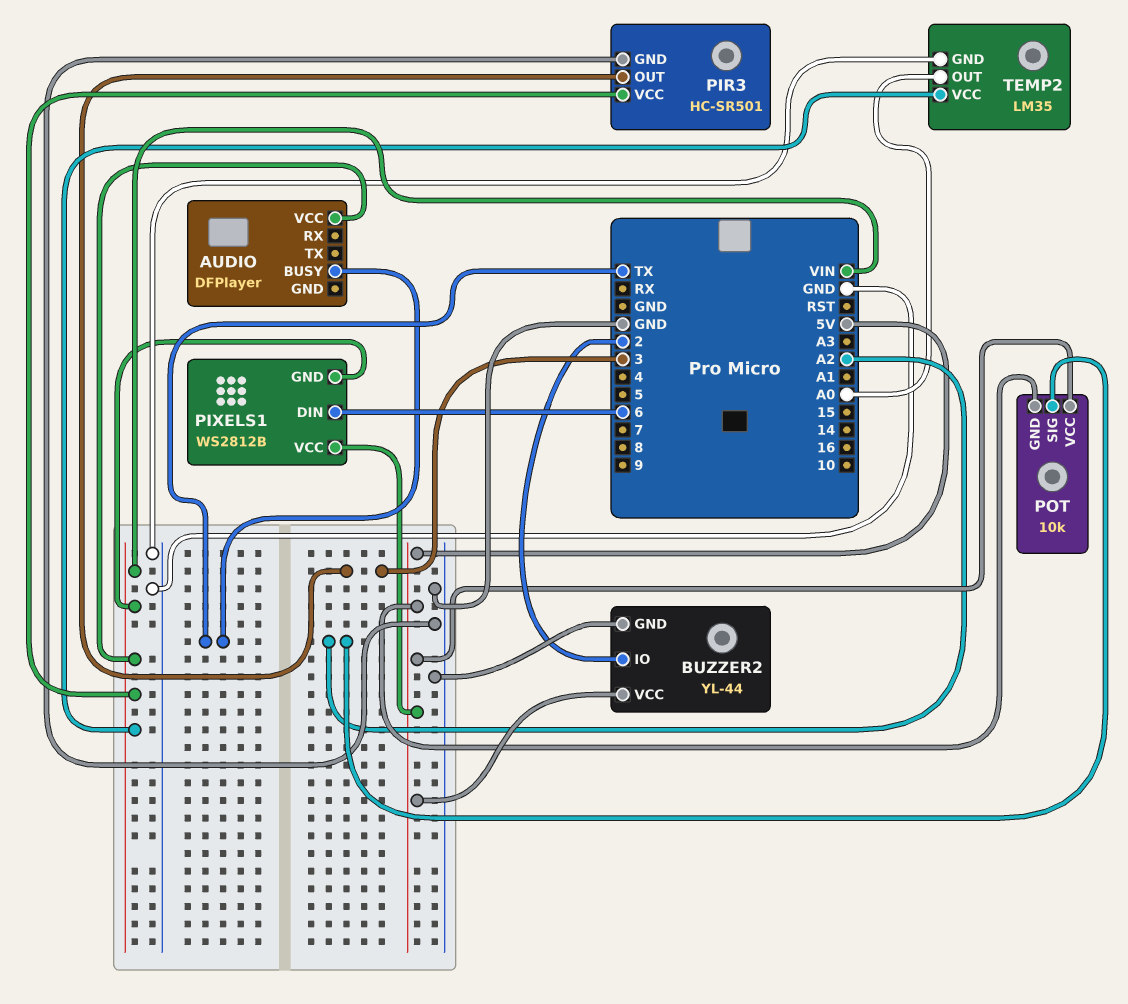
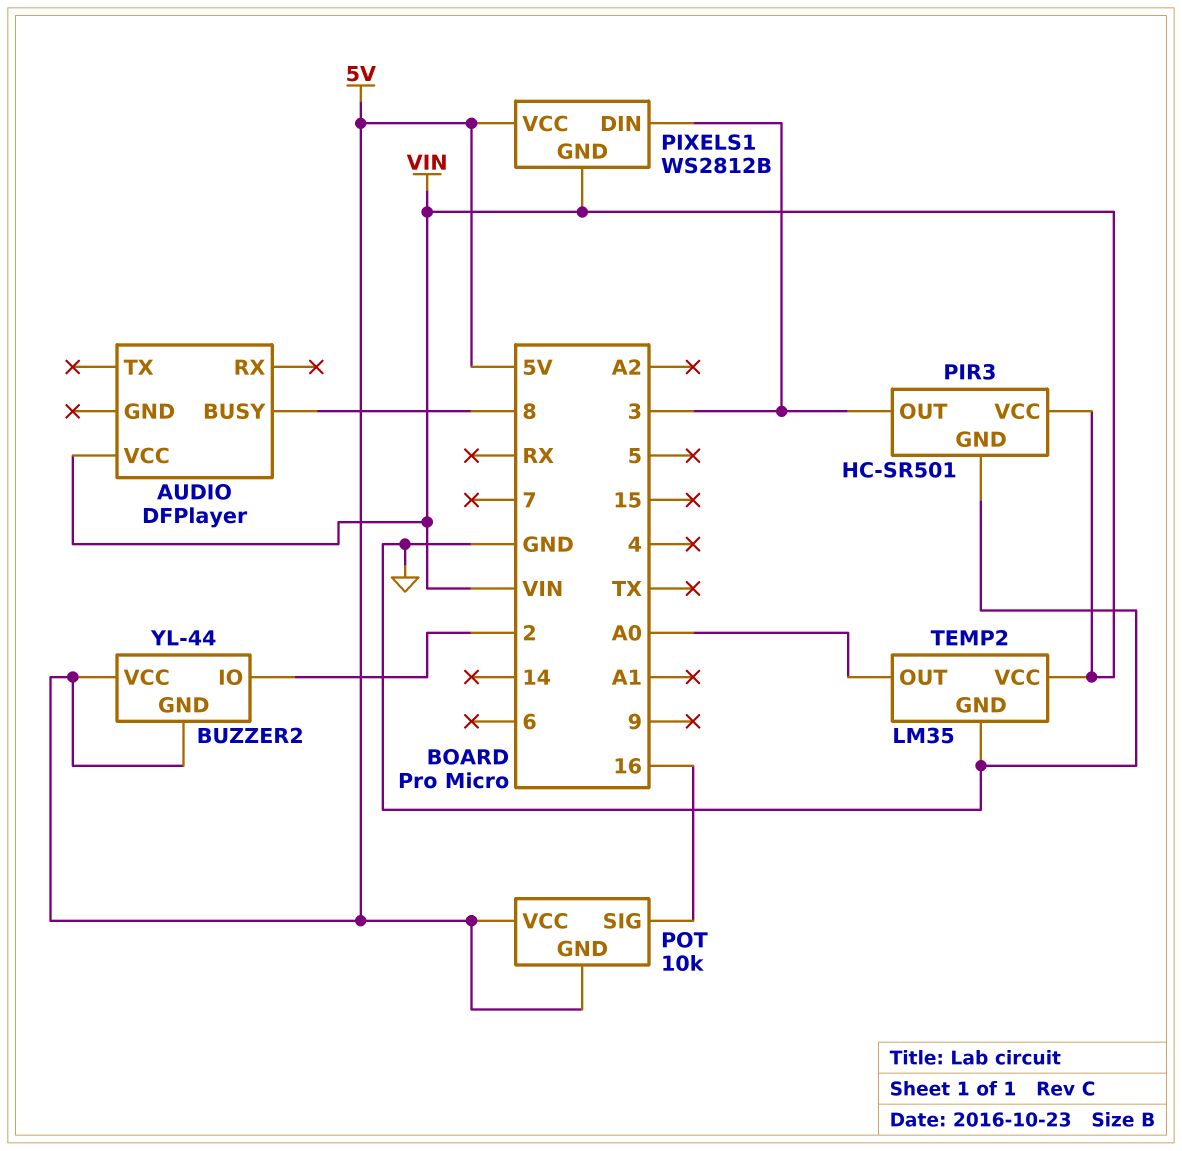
AUDIO pin BUSY: TX -> 8
BUZZER2 pin GND: GND -> 5V
PIXELS1 pin DIN: 6 -> 3
POT pin SIG: A2 -> 16

